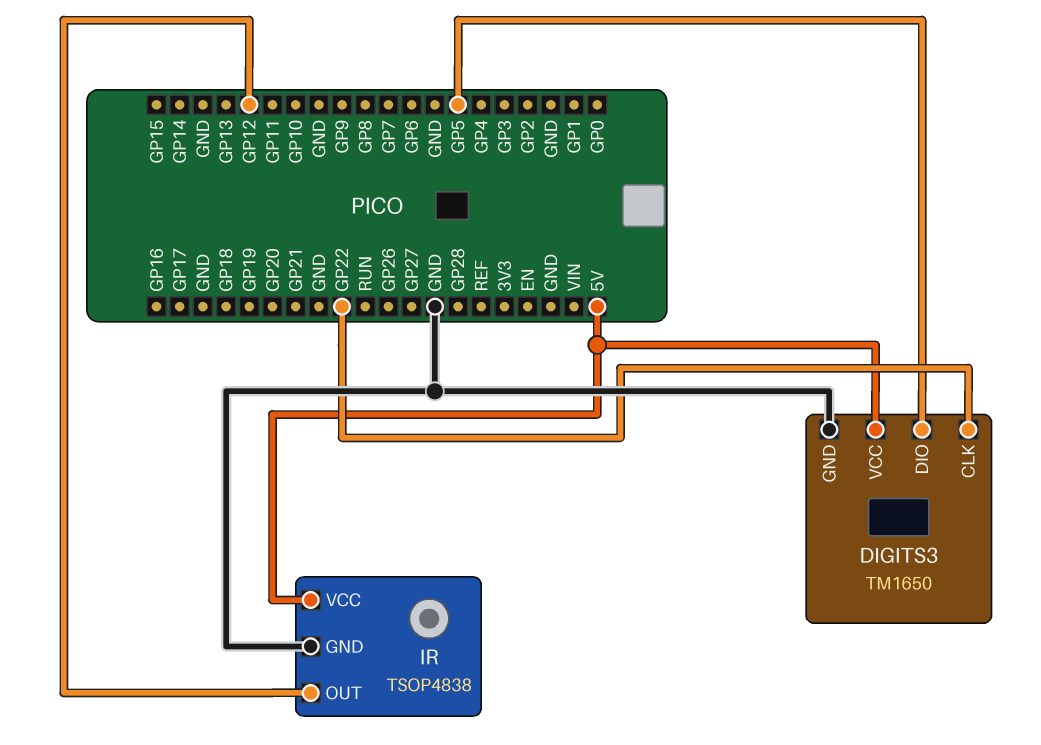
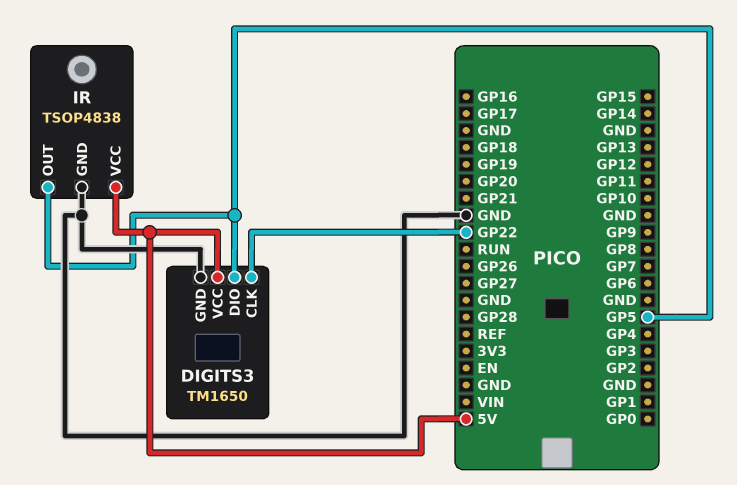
IR pin OUT: GP12 -> GP5

